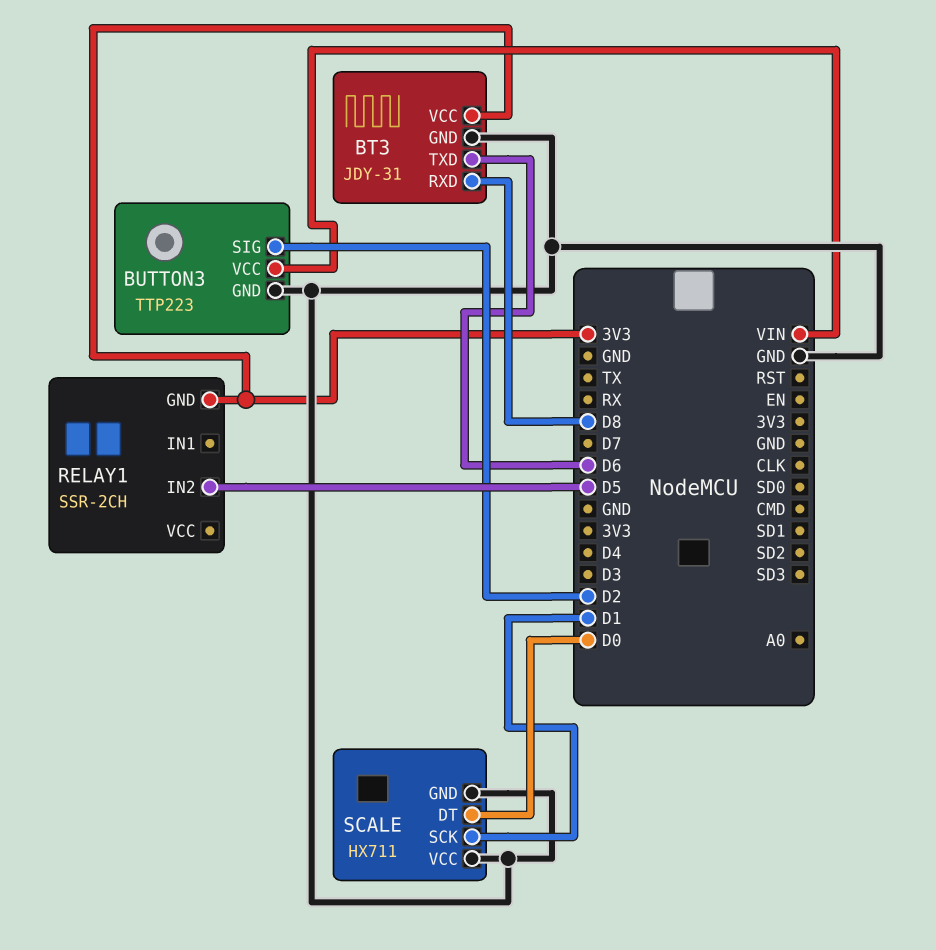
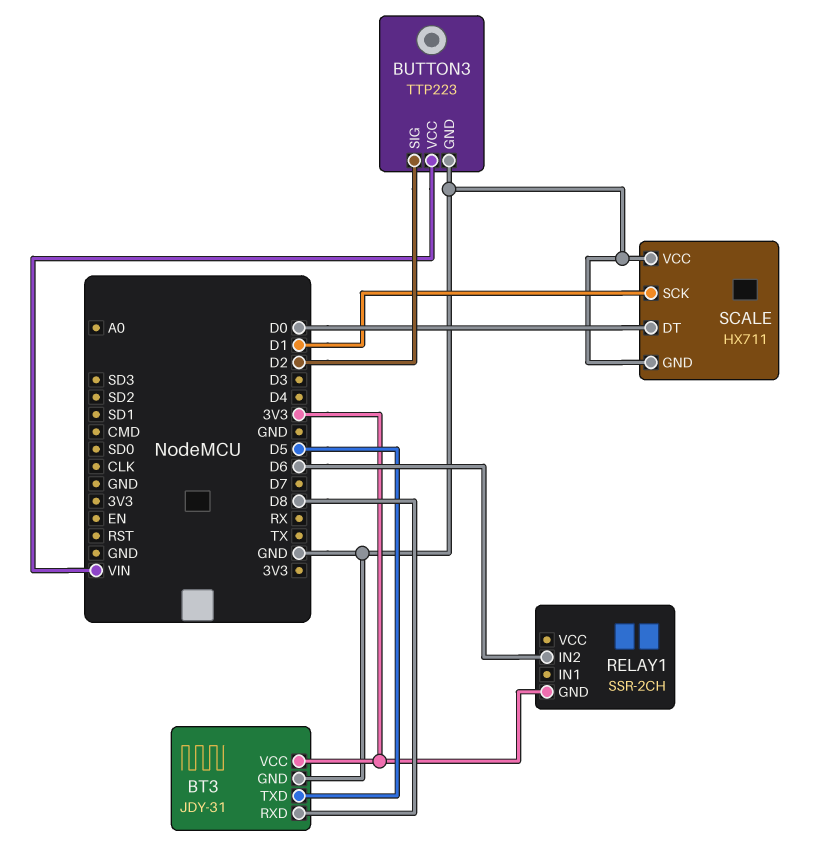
BT3 pin TXD: D6 -> D5
RELAY1 pin IN2: D5 -> D6

